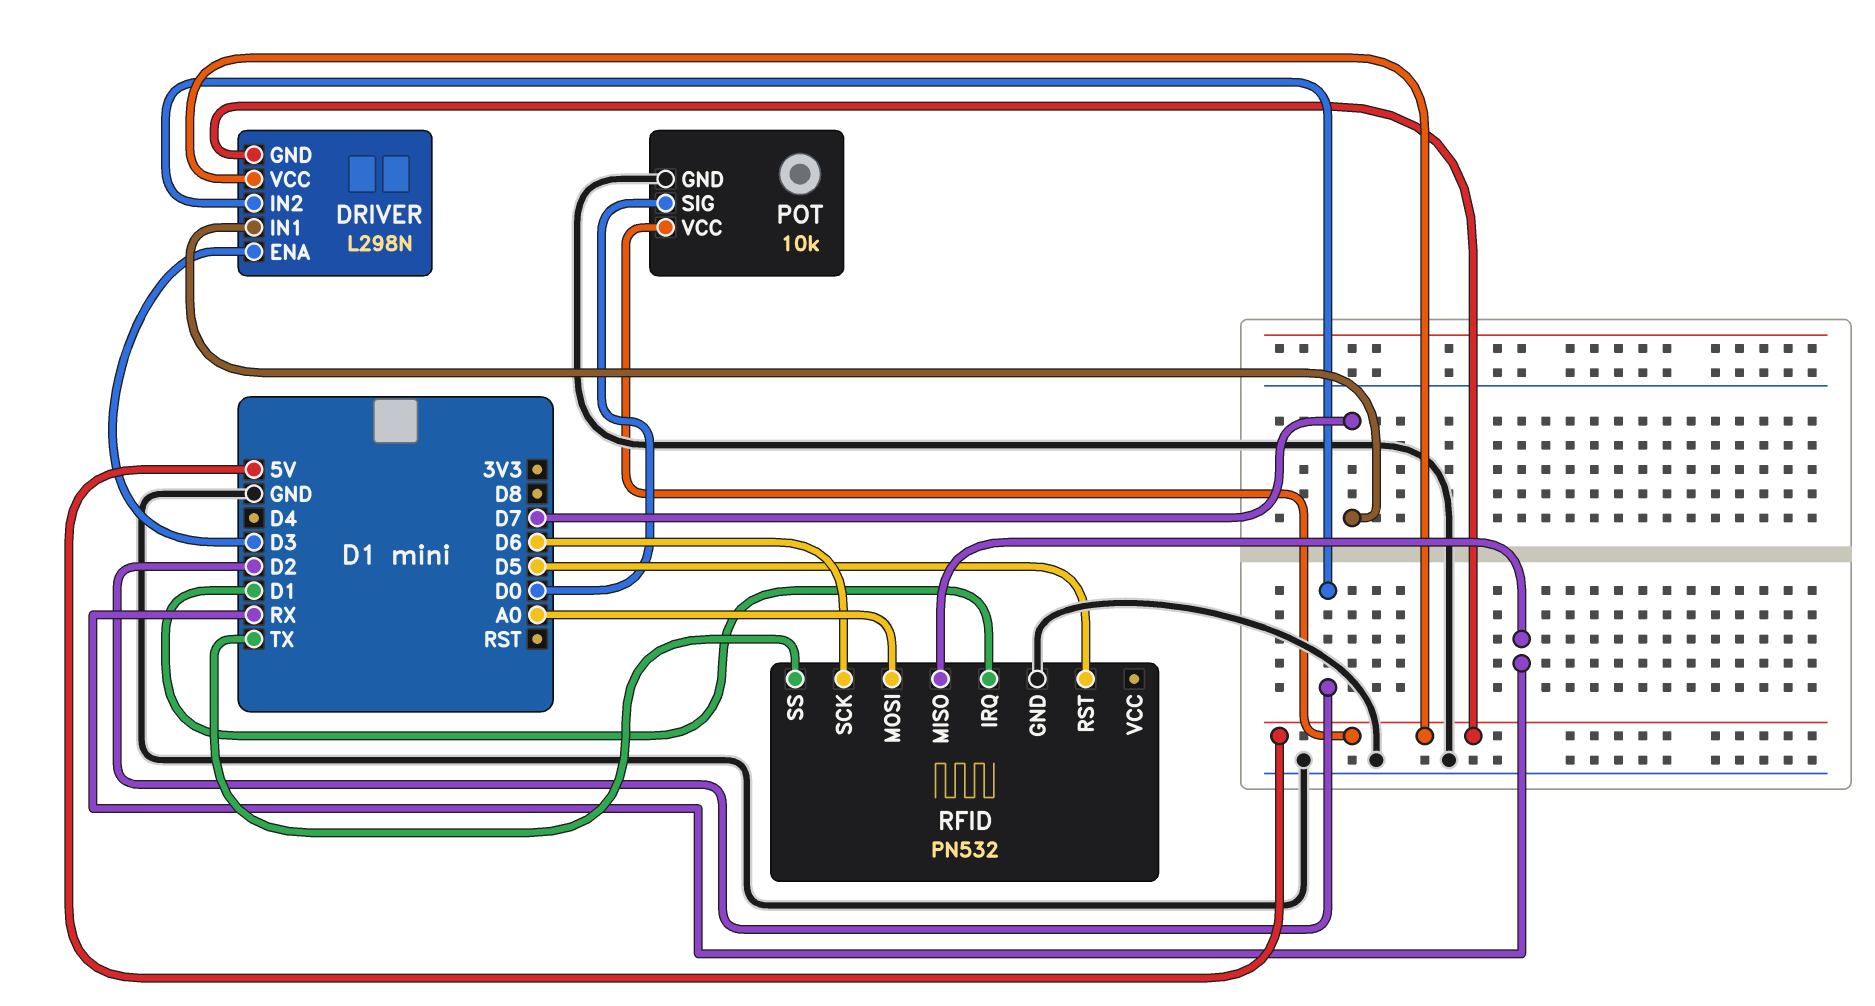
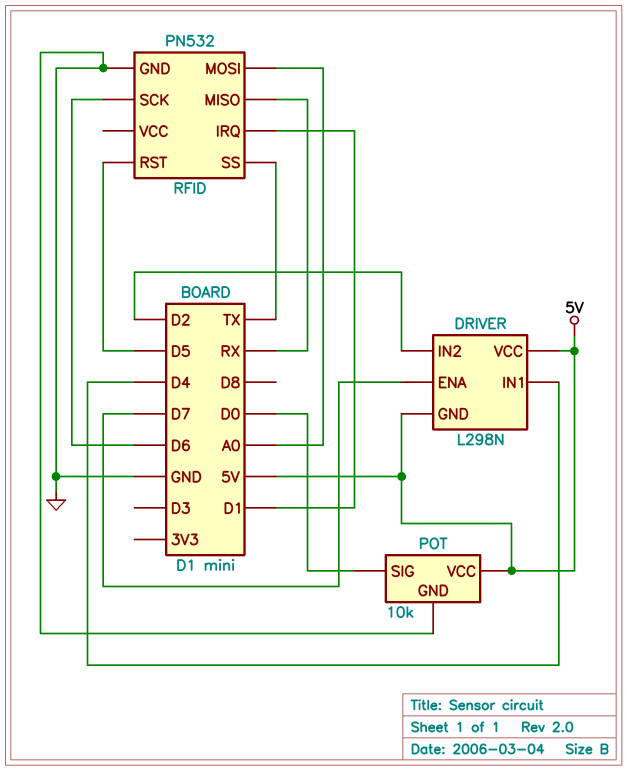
DRIVER pin ENA: D3 -> D7
DRIVER pin IN1: D7 -> D4

